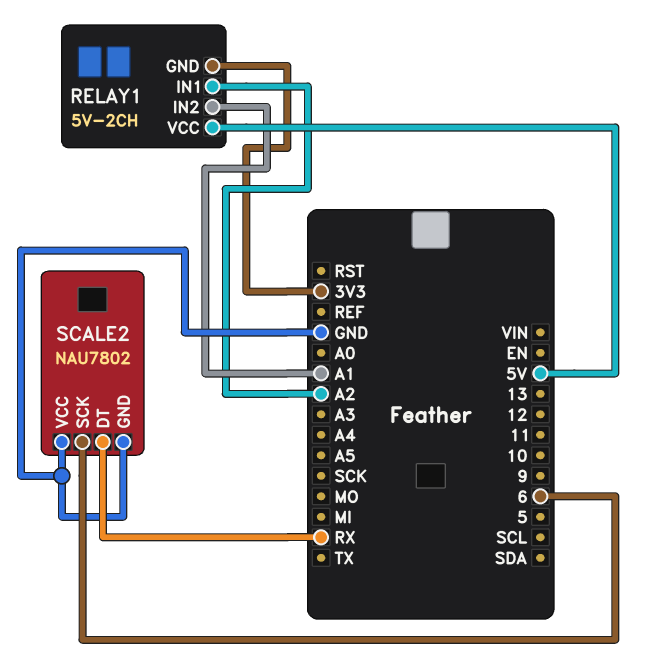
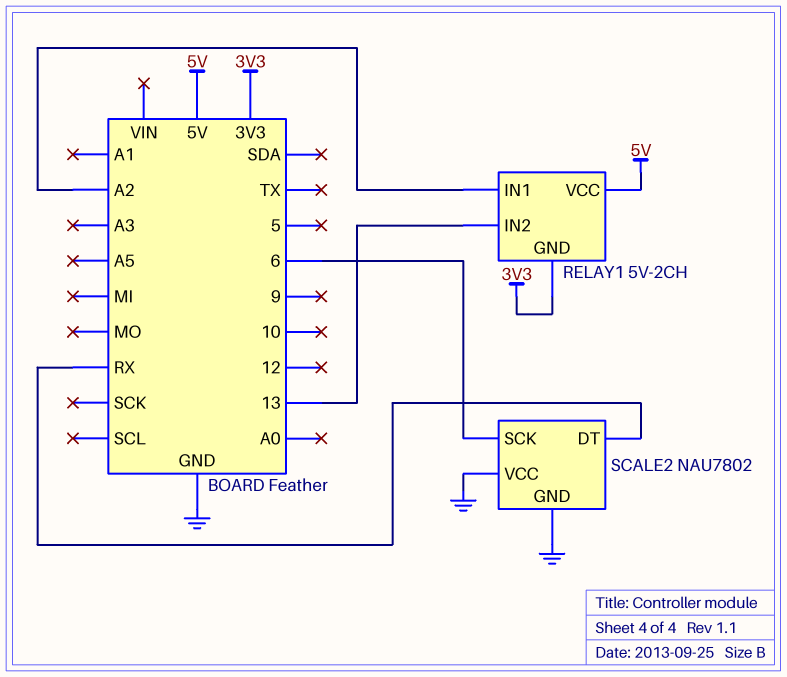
RELAY1 pin IN2: A1 -> 13

